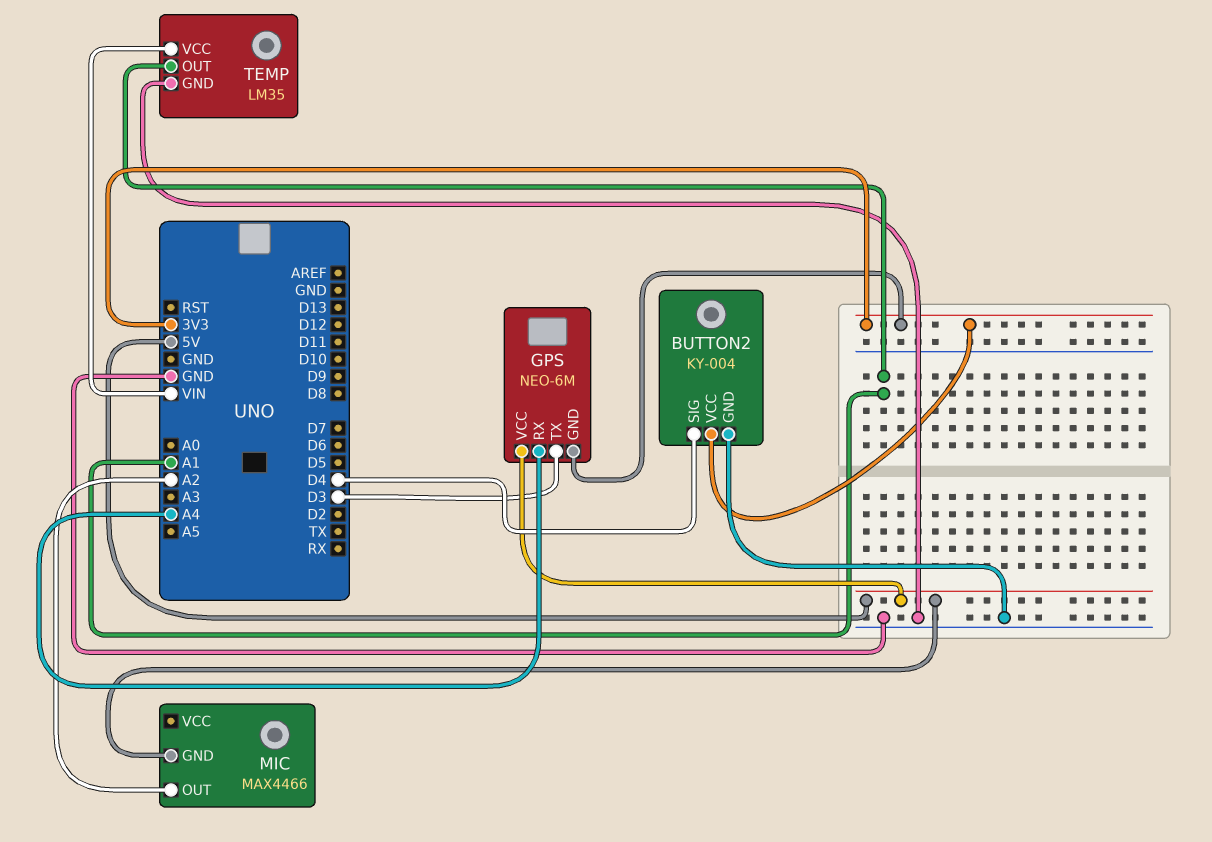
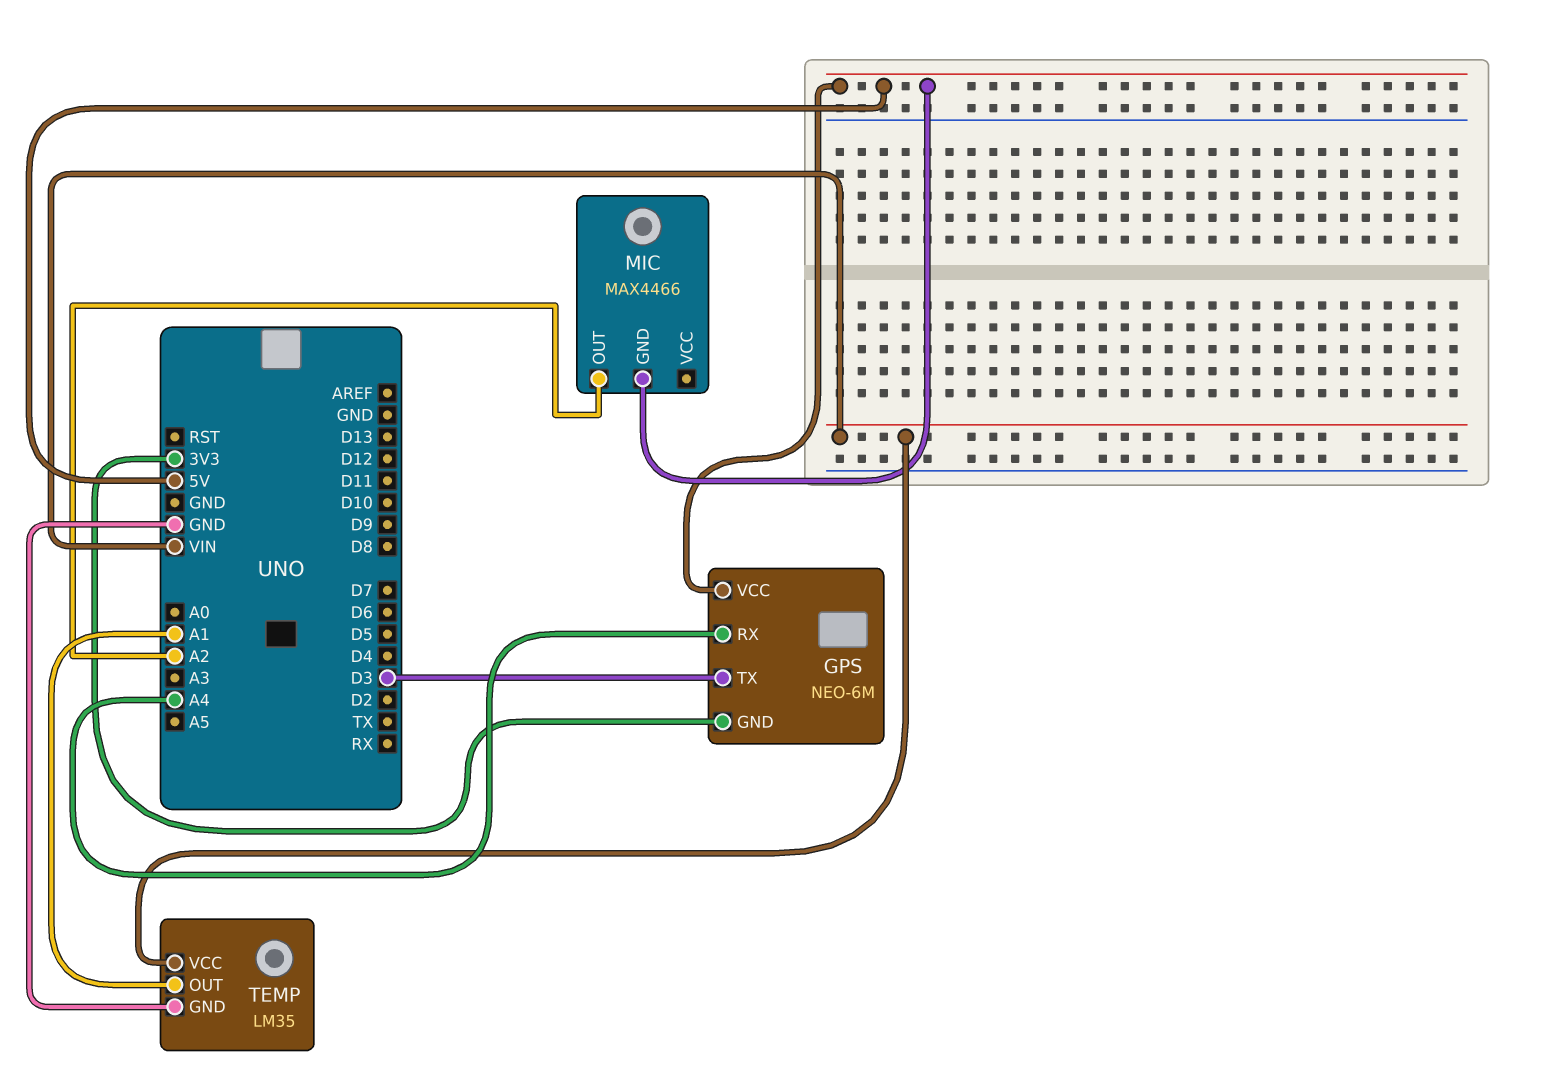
BUTTON2: KY-004 -> none
BUTTON2 pin GND: GND -> none
BUTTON2 pin SIG: D4 -> none
BUTTON2 pin VCC: 3V3 -> none

